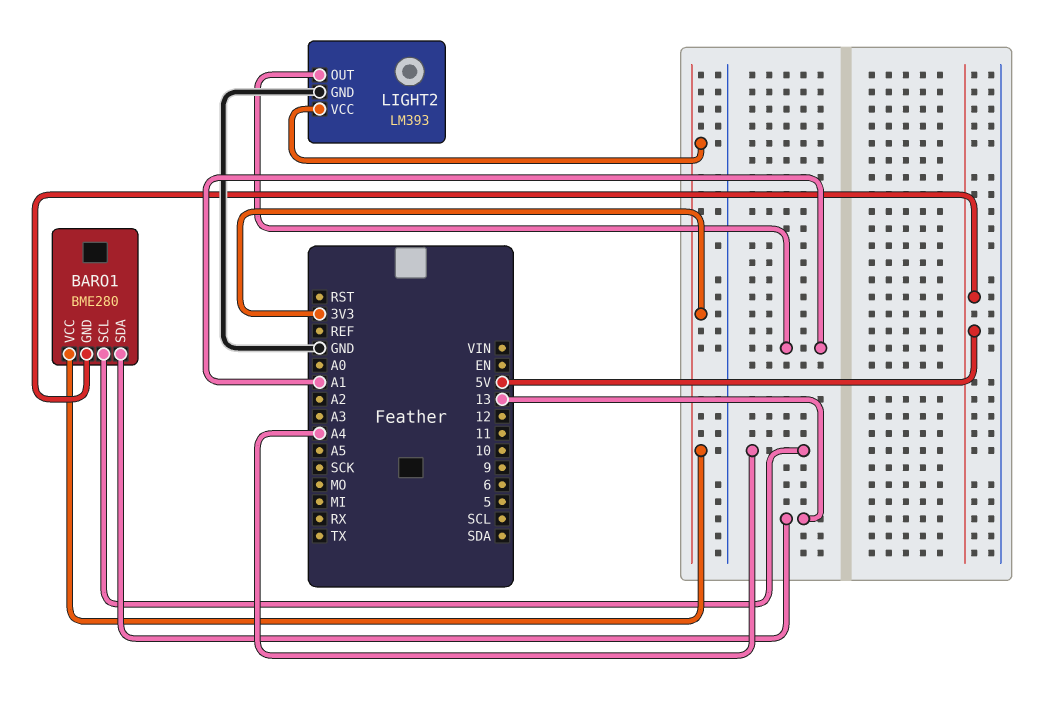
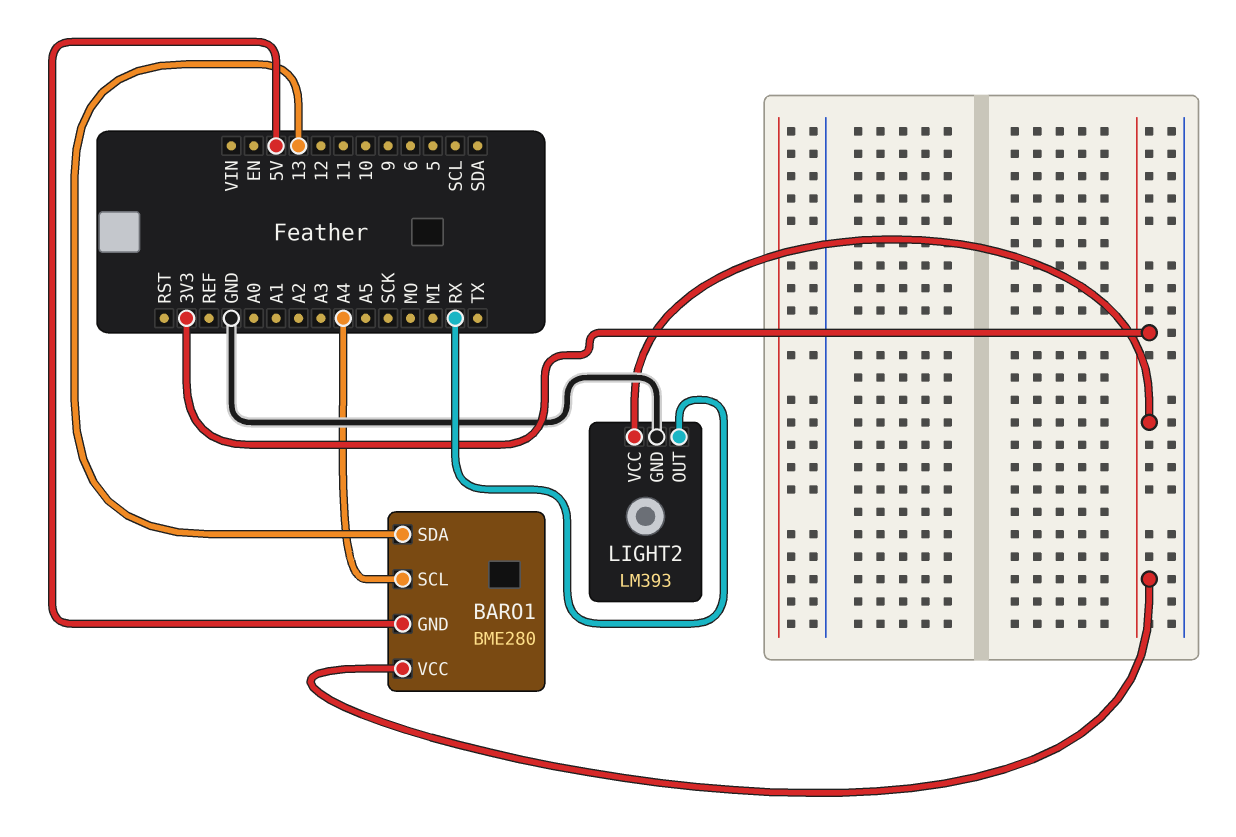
LIGHT2 pin OUT: A1 -> RX

